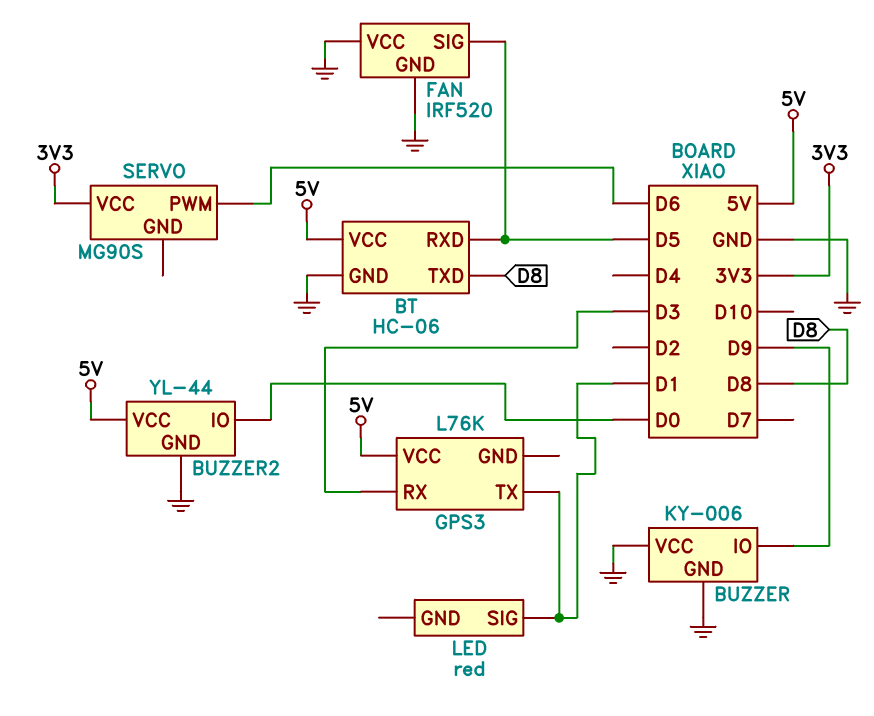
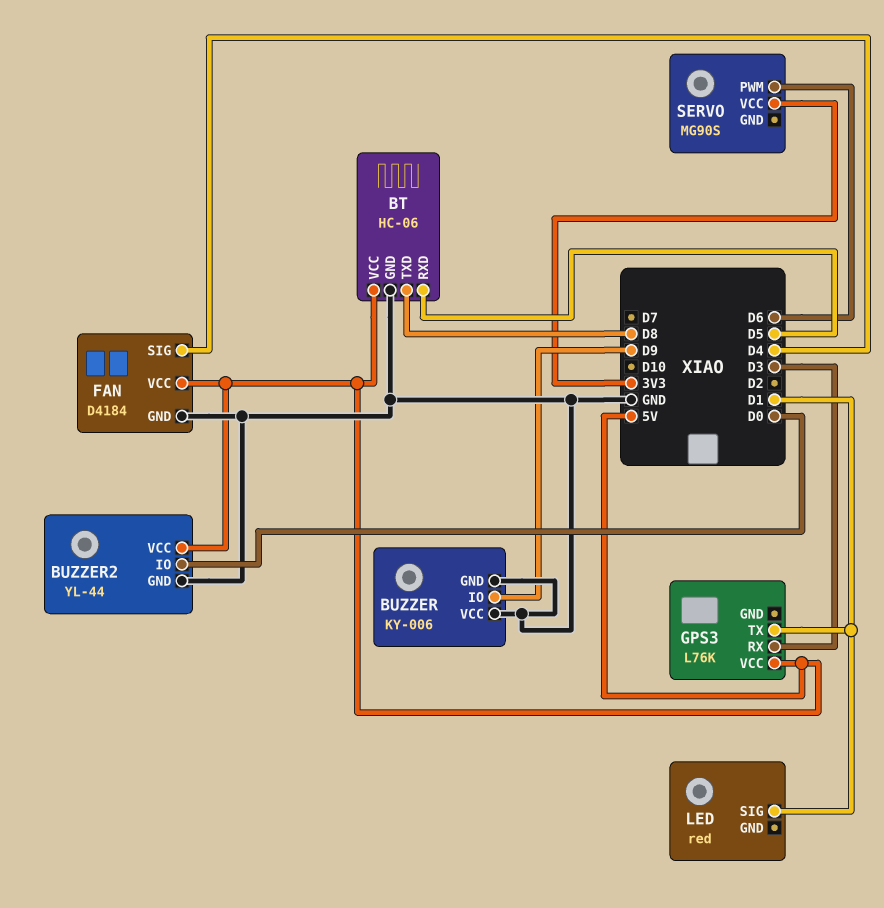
FAN: IRF520 -> D4184
FAN pin SIG: D5 -> D4
FAN pin VCC: GND -> 5V

